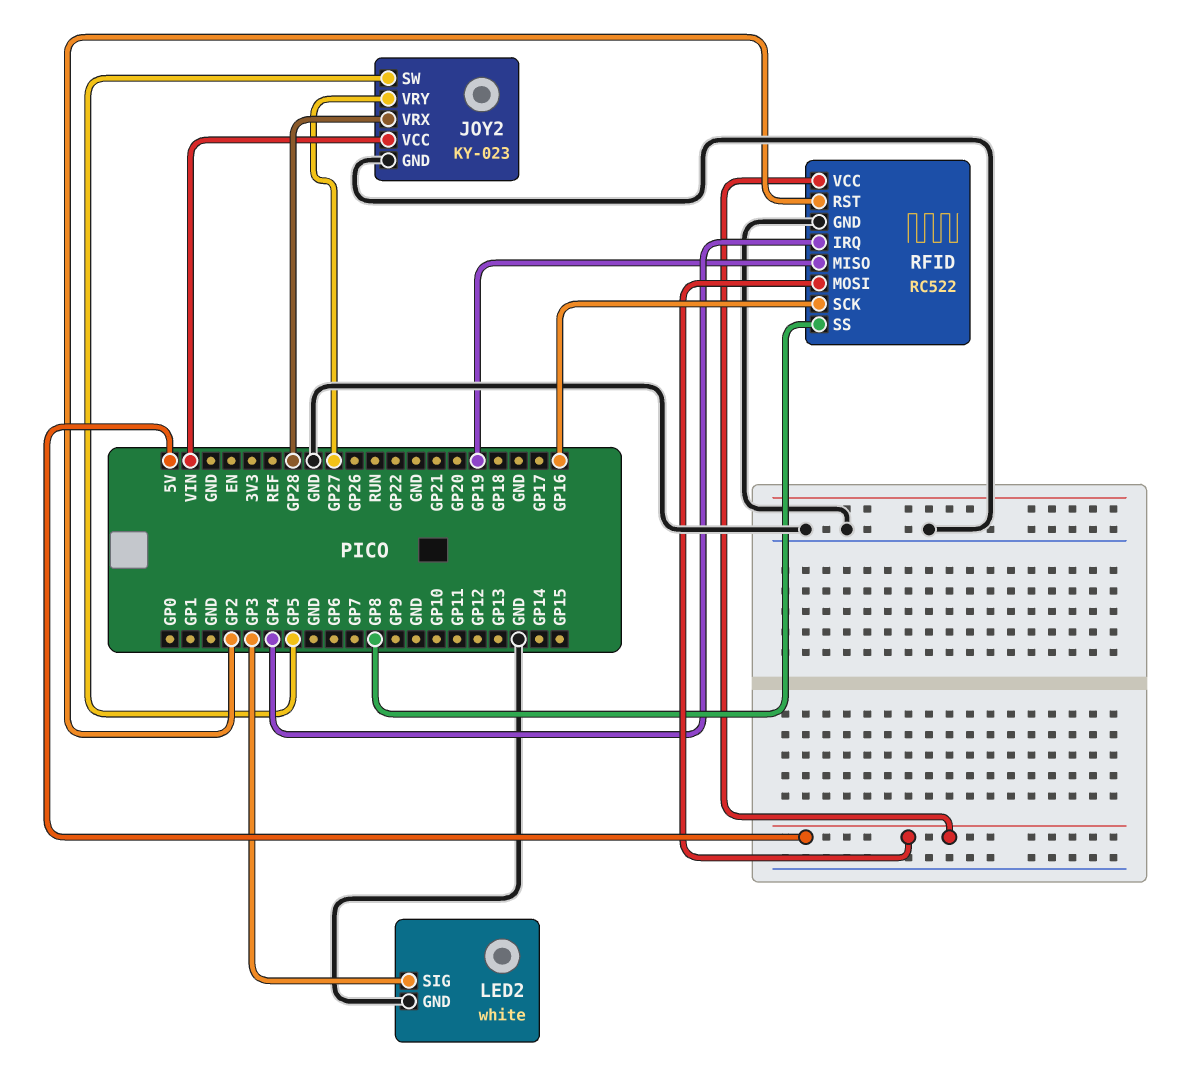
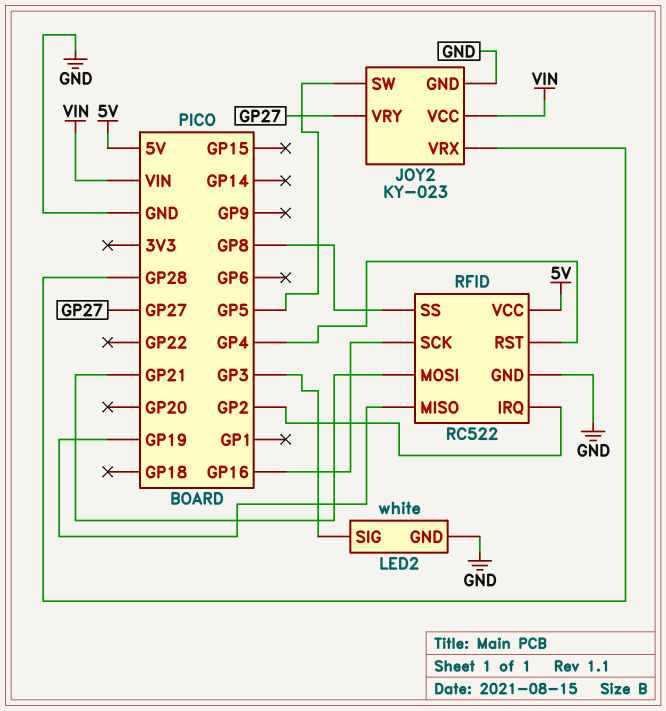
RFID pin IRQ: GP4 -> GP2
RFID pin MOSI: 5V -> GP21
RFID pin RST: GP2 -> GP4

